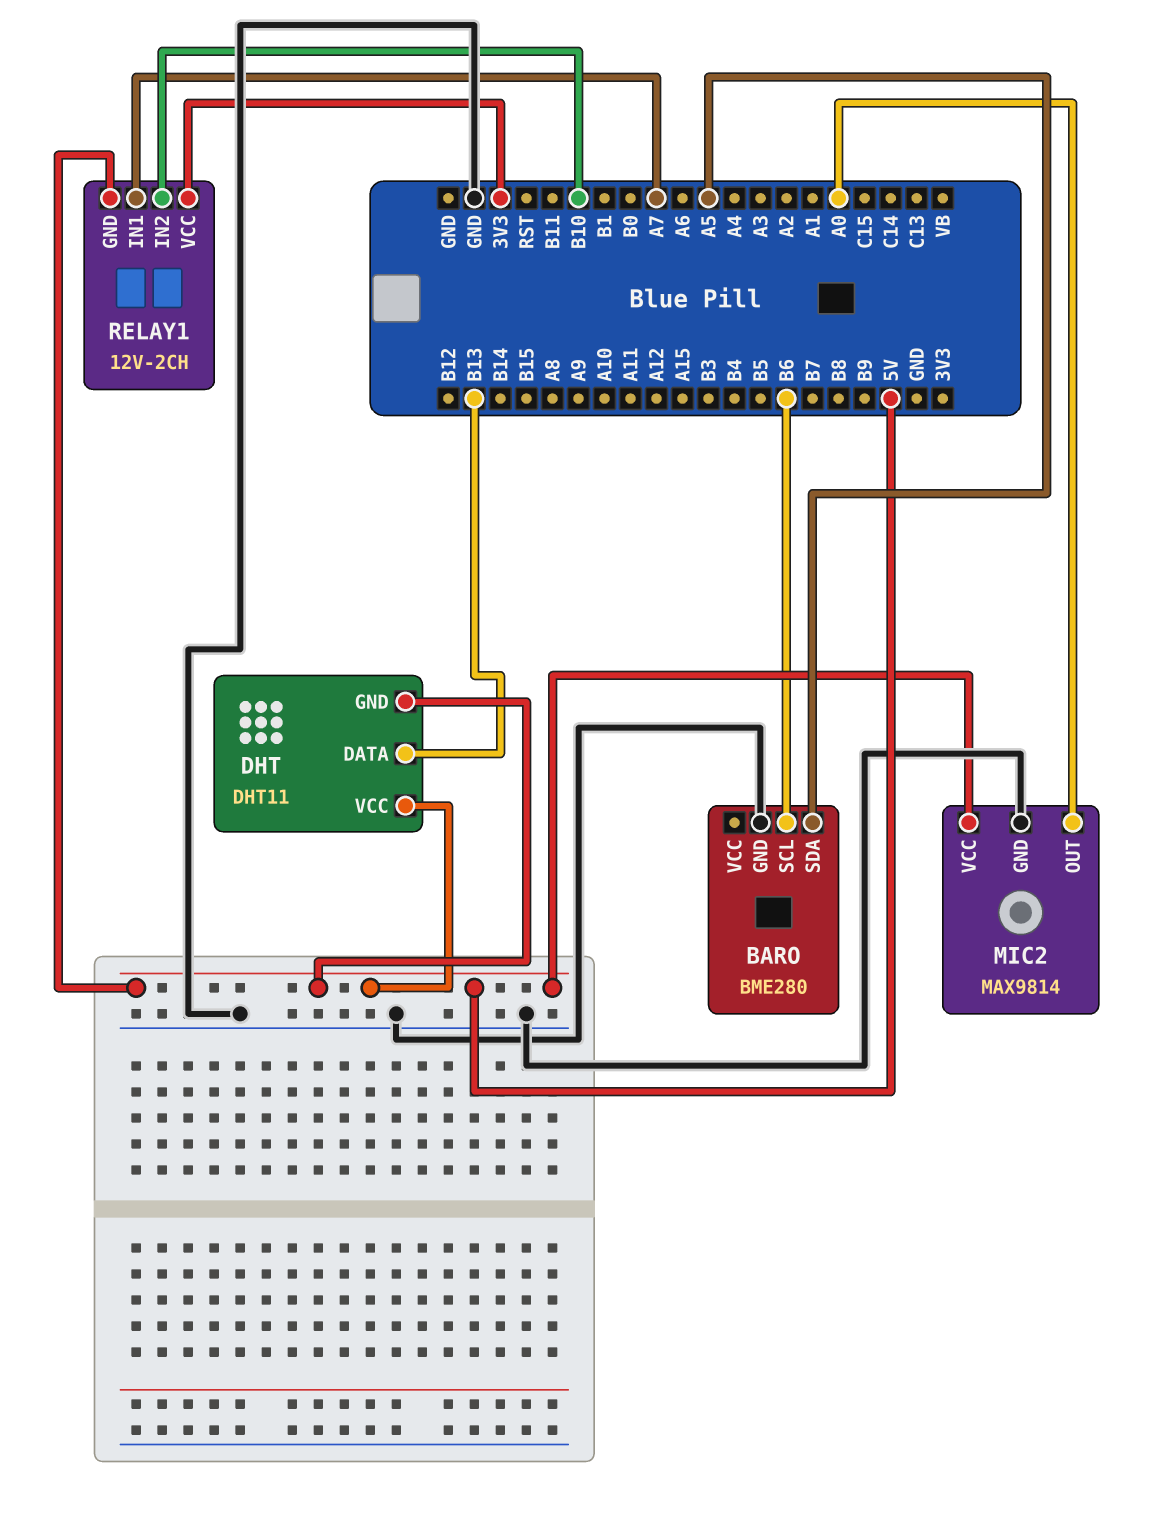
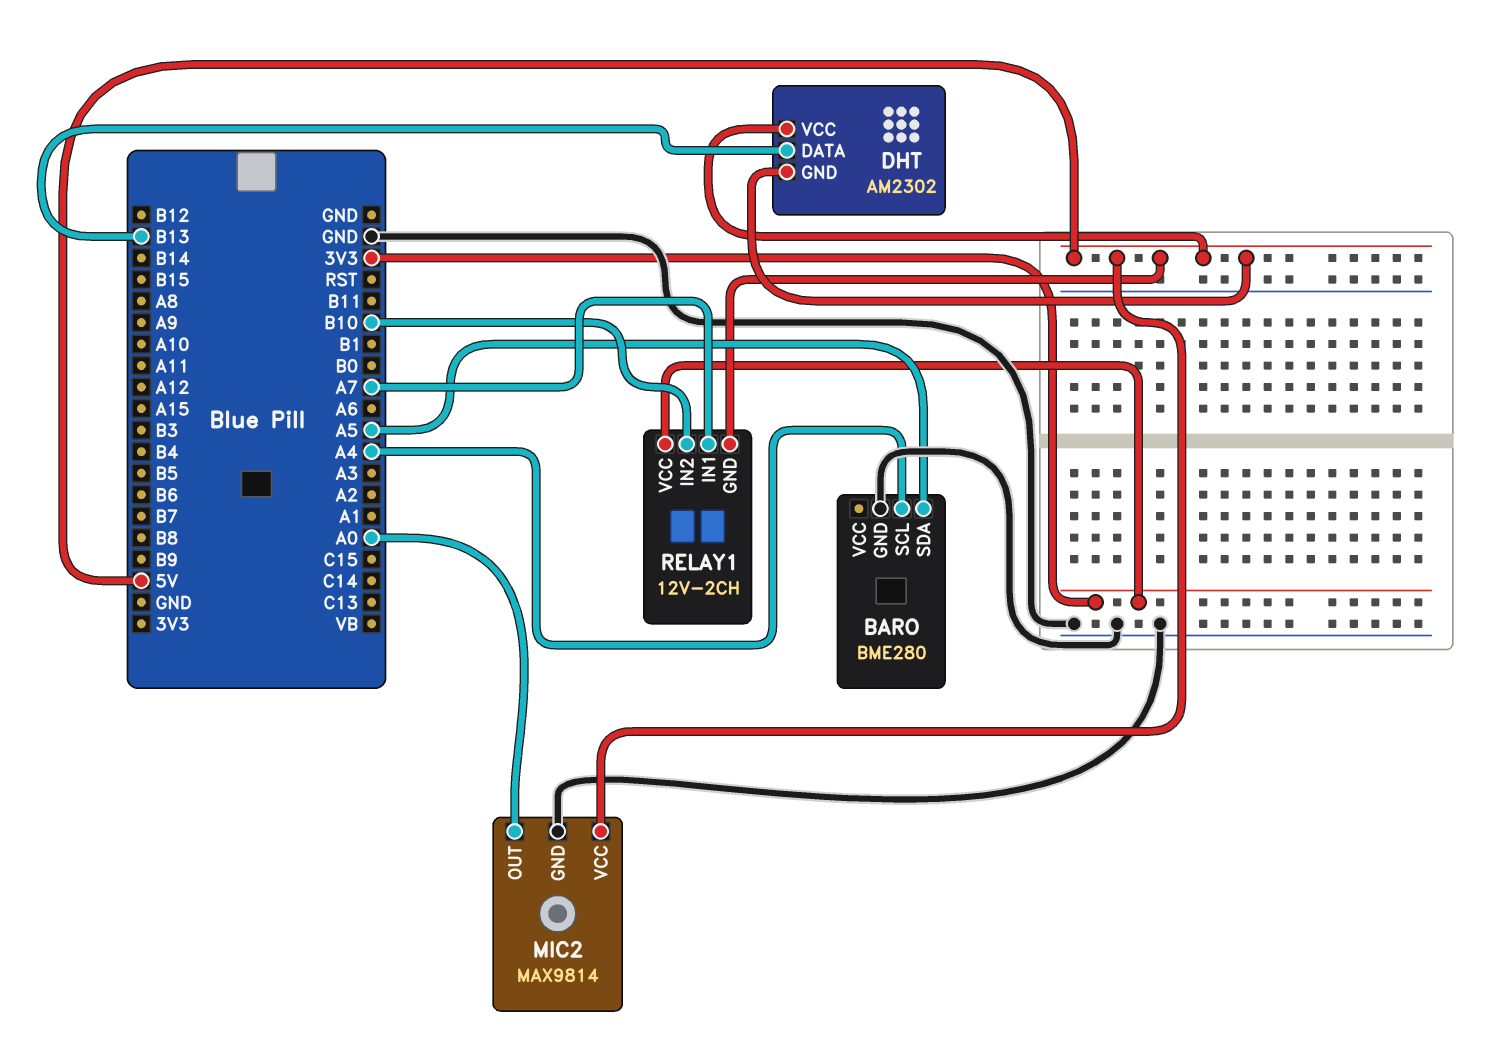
BARO pin SCL: B6 -> A4
DHT: DHT11 -> AM2302

